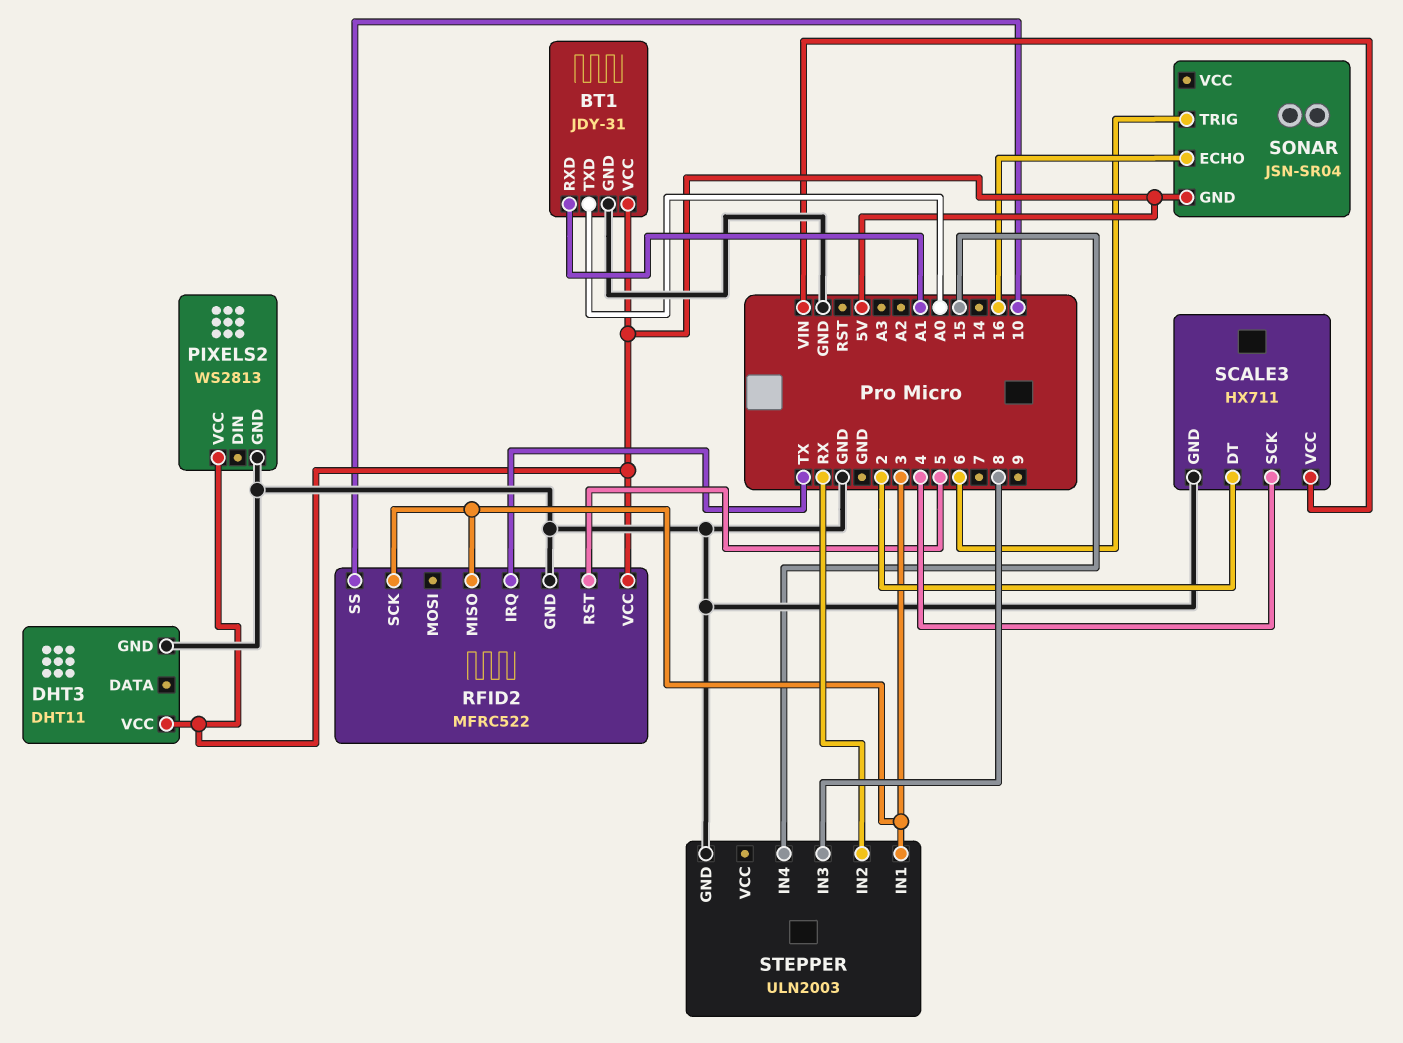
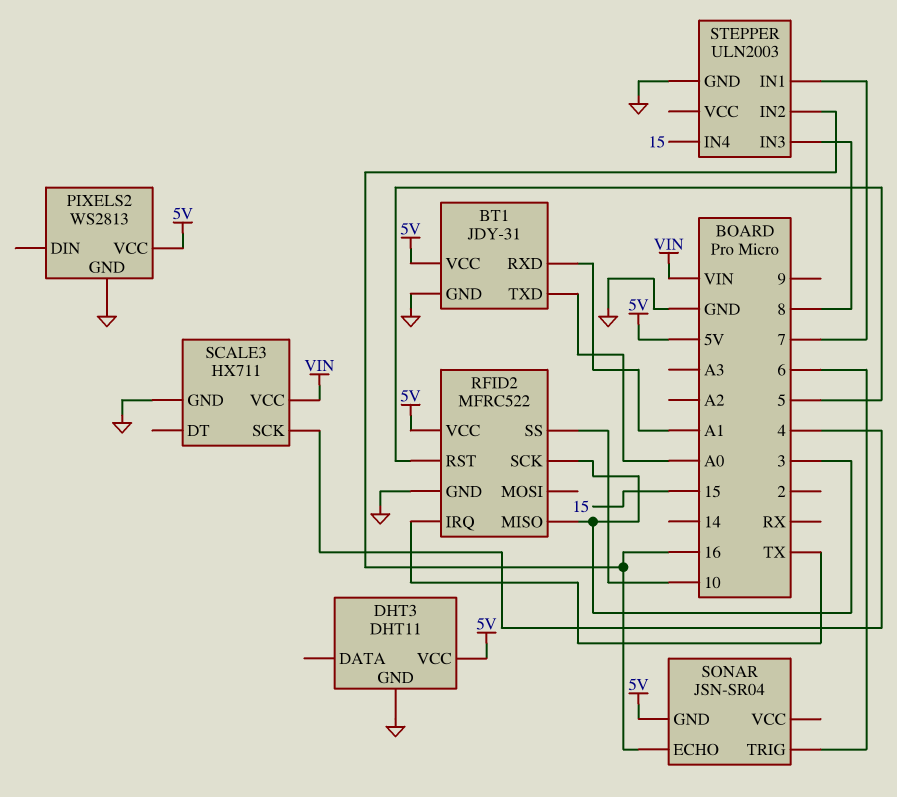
SCALE3 pin DT: 2 -> none
STEPPER pin IN1: 3 -> 7
STEPPER pin IN2: RX -> 16

